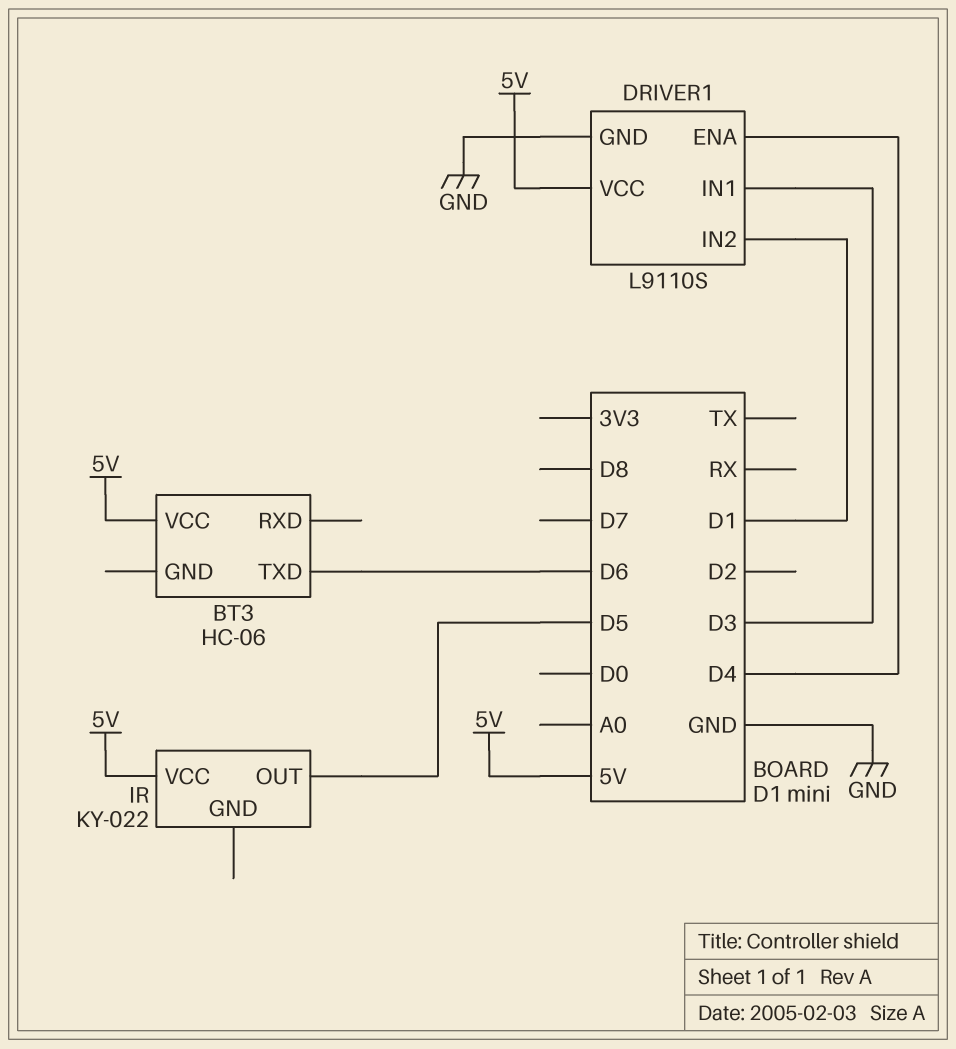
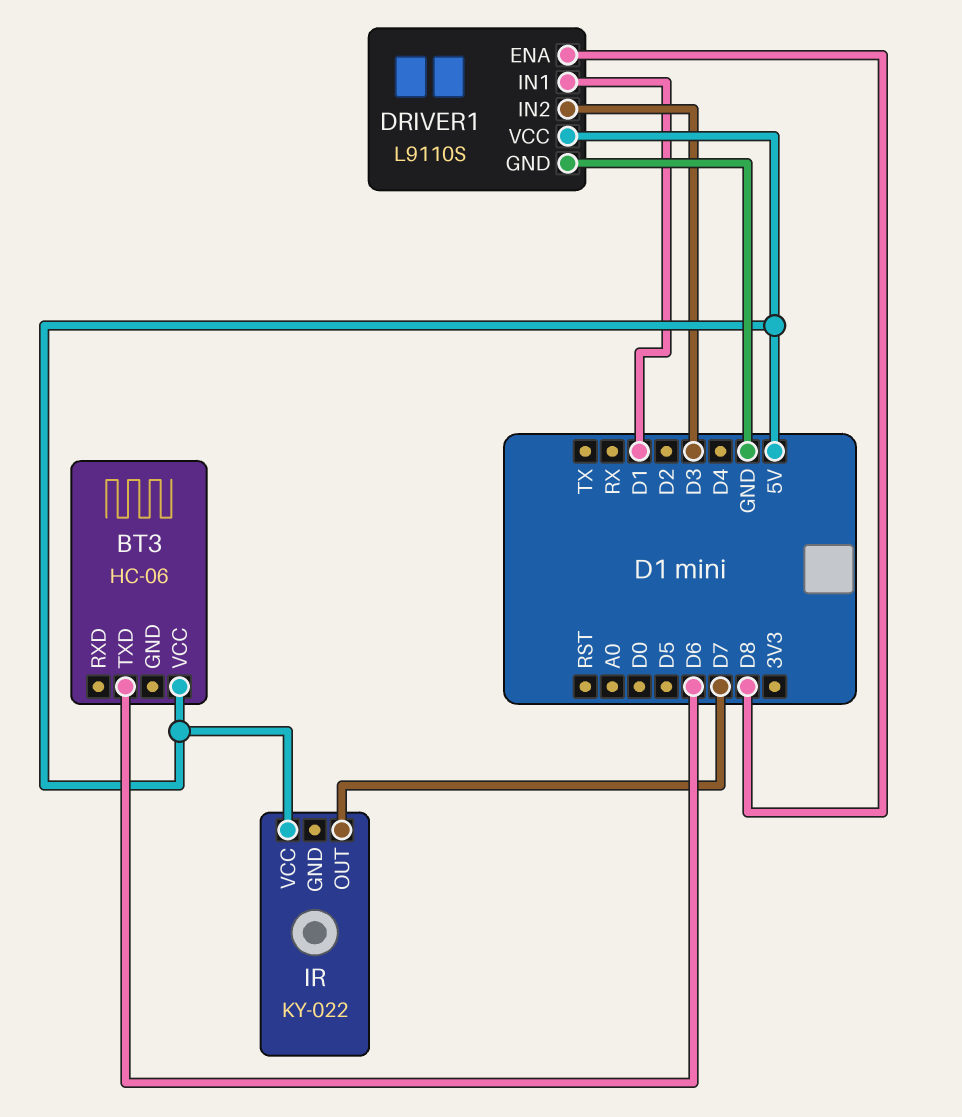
DRIVER1 pin ENA: D4 -> D8
DRIVER1 pin IN1: D3 -> D1
DRIVER1 pin IN2: D1 -> D3
IR pin OUT: D5 -> D7

